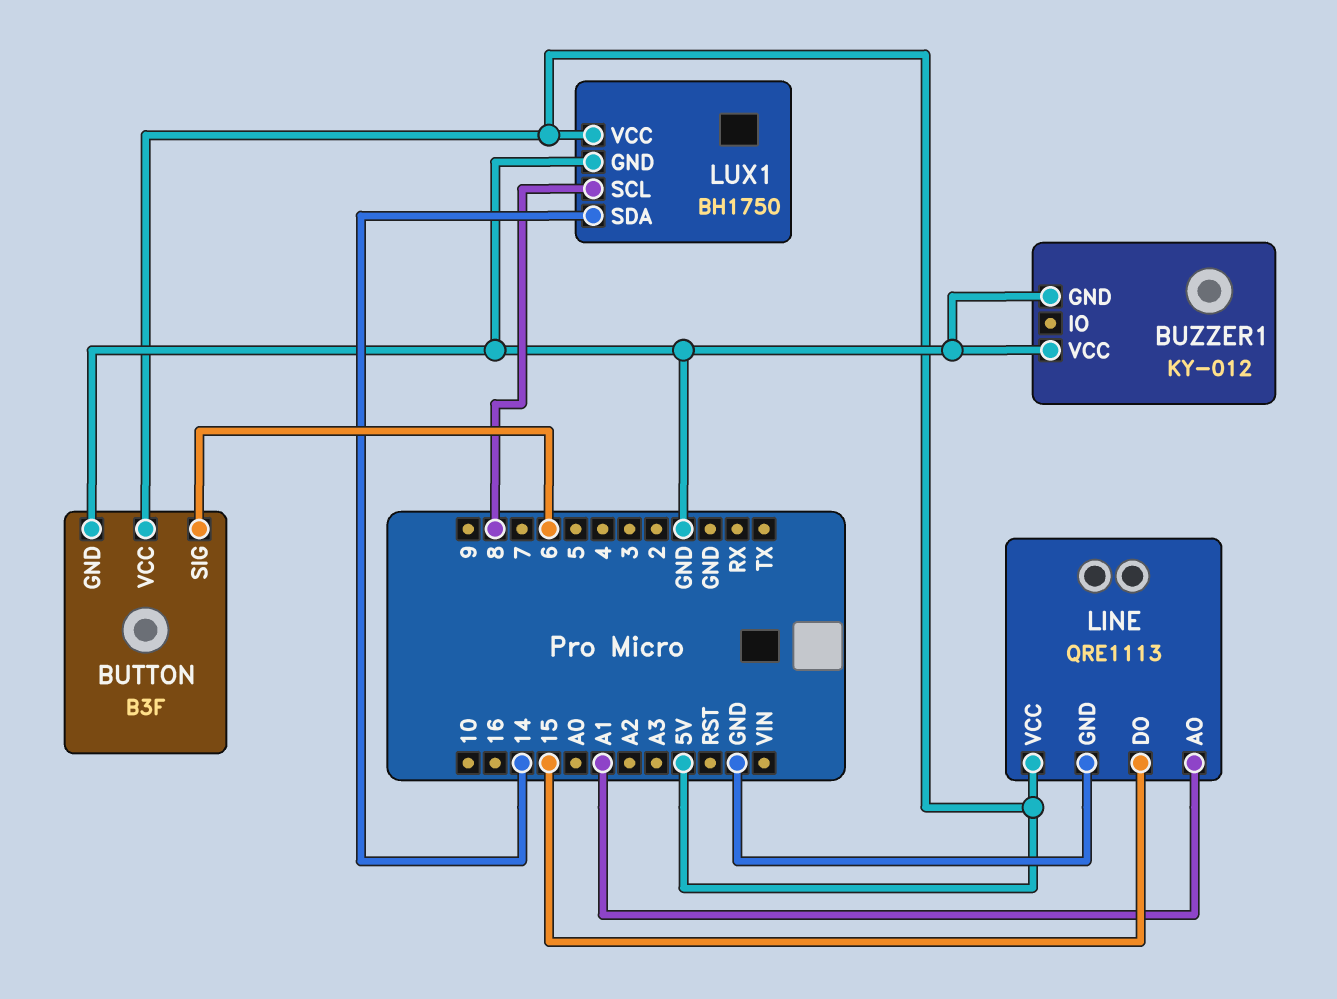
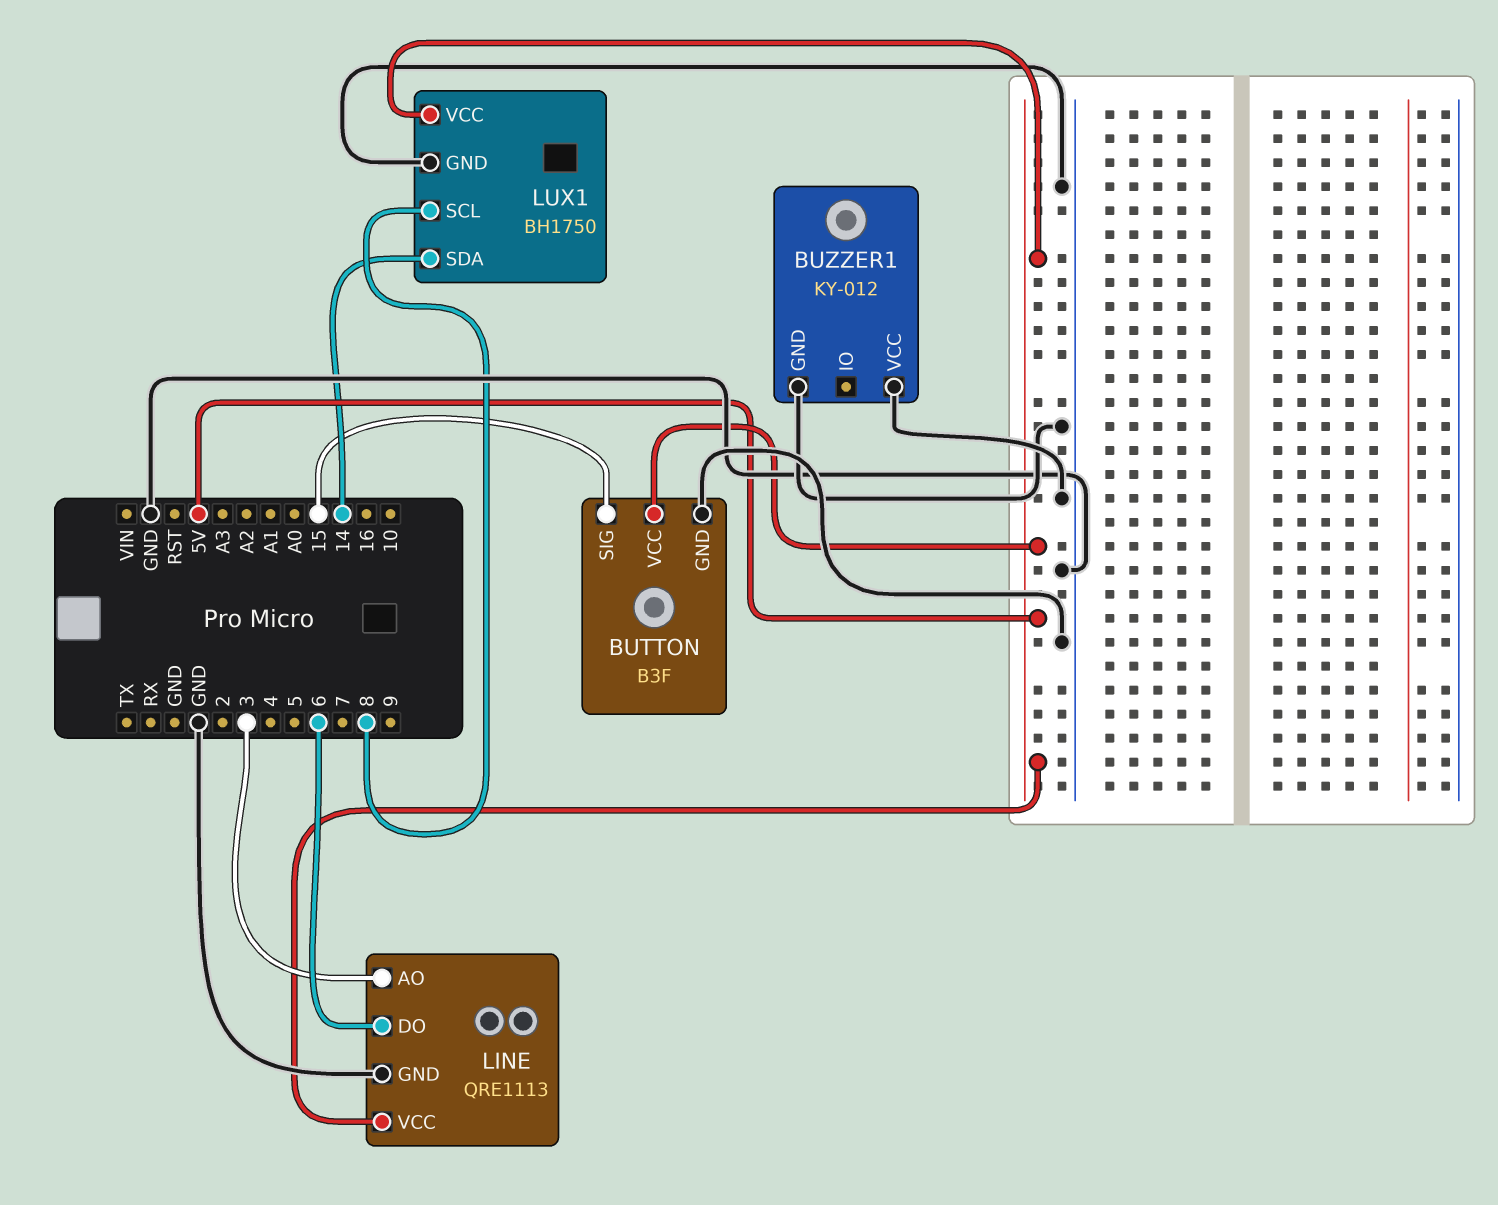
BUTTON pin SIG: 6 -> 15
LINE pin AO: A1 -> 3
LINE pin DO: 15 -> 6

